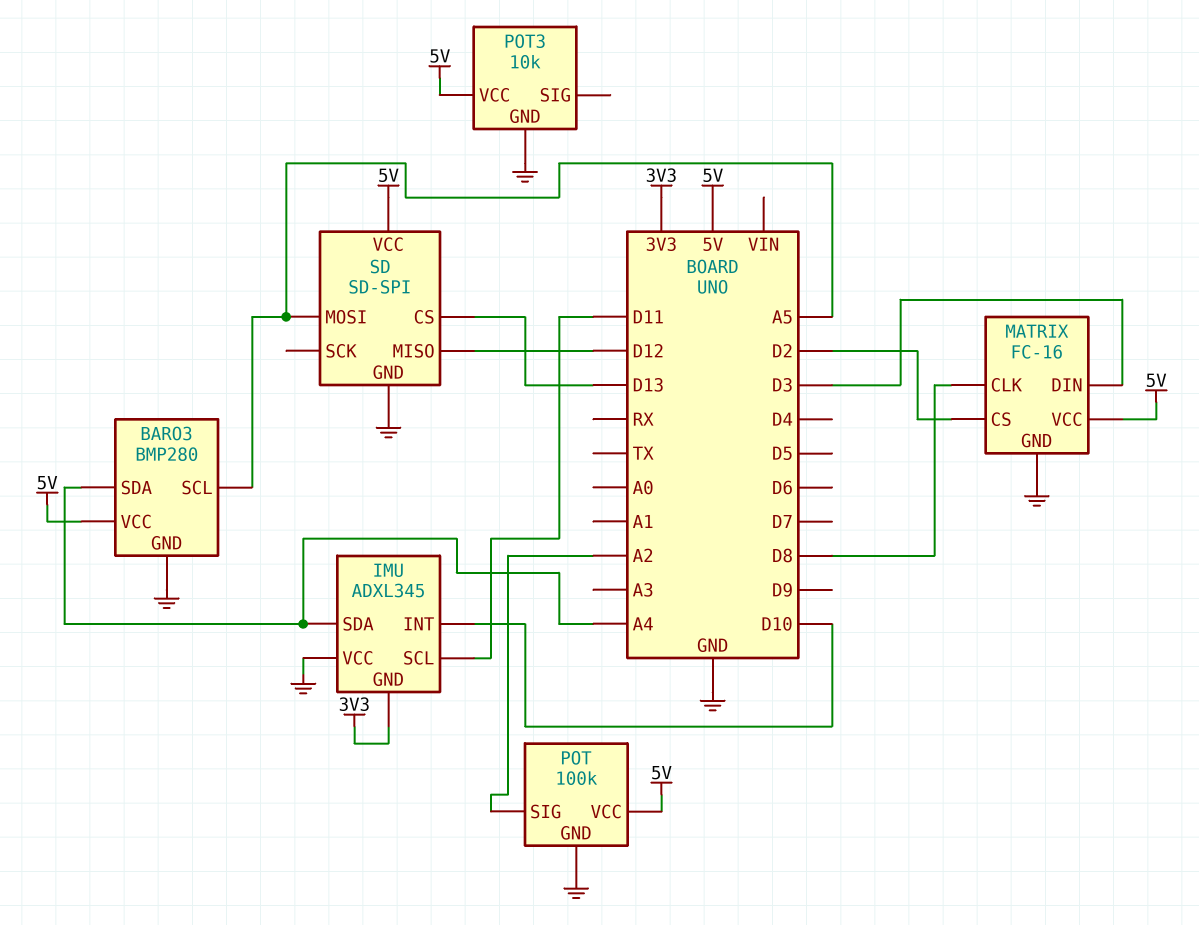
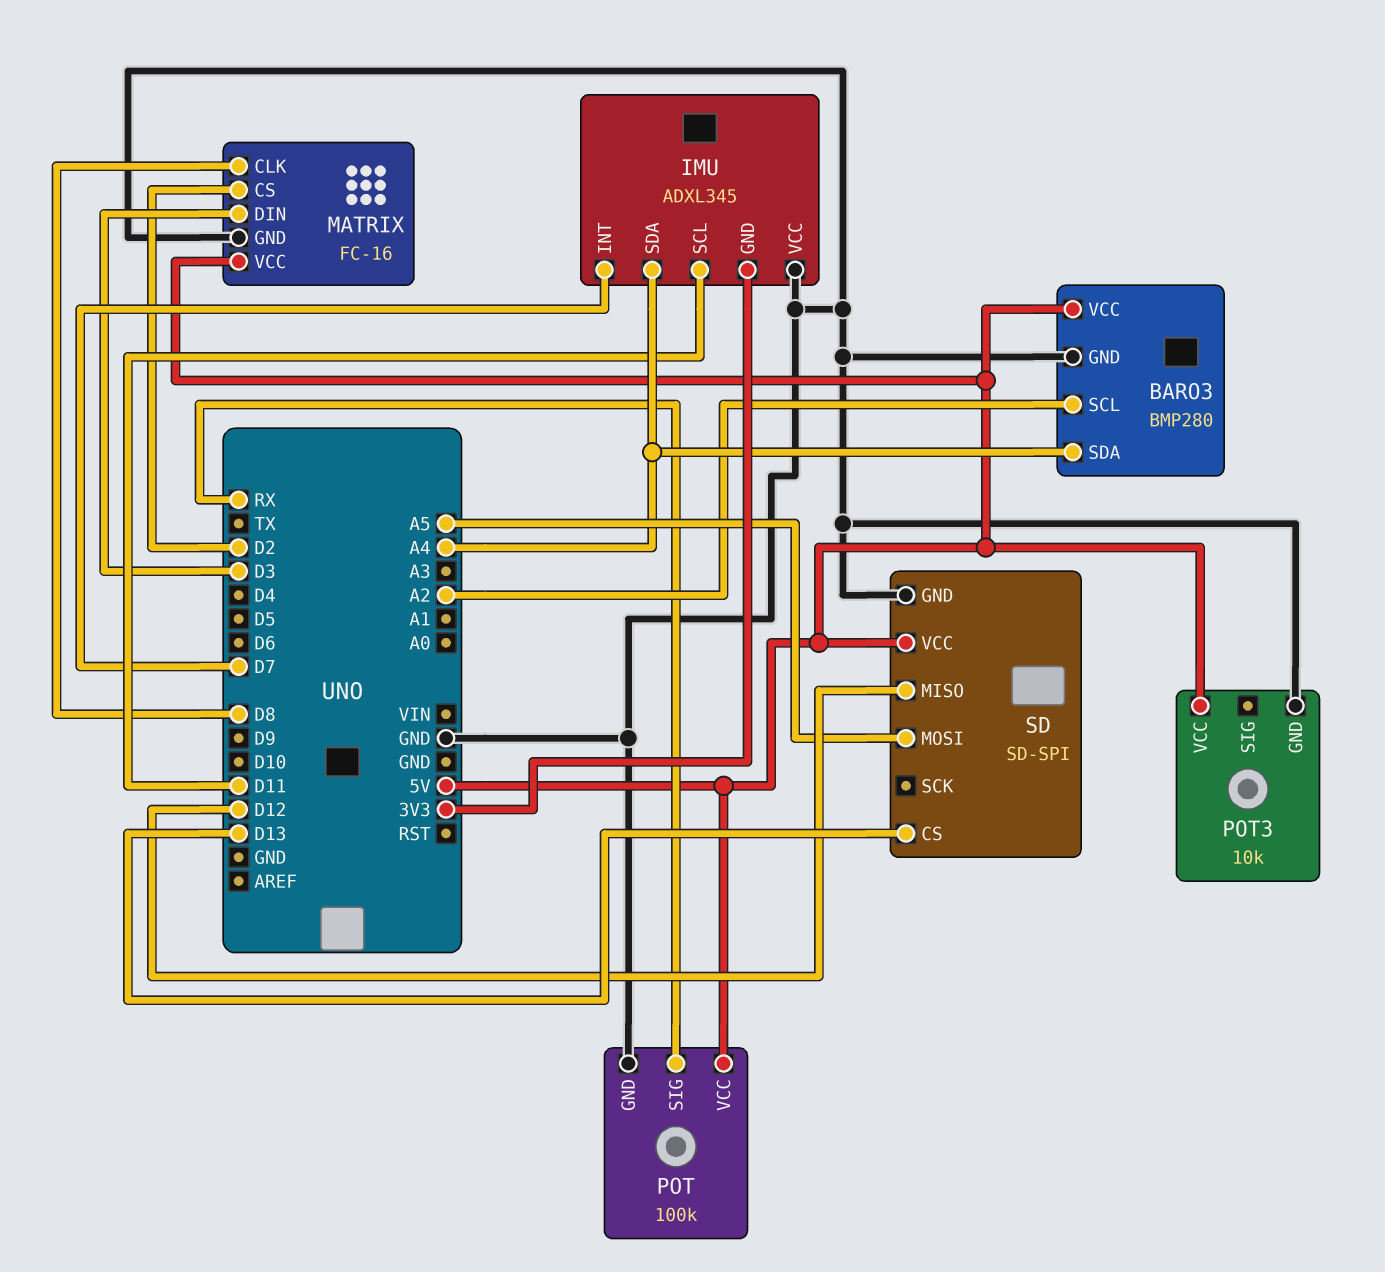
BARO3 pin SCL: A5 -> A2
IMU pin INT: D10 -> D7
POT pin SIG: A2 -> RX

